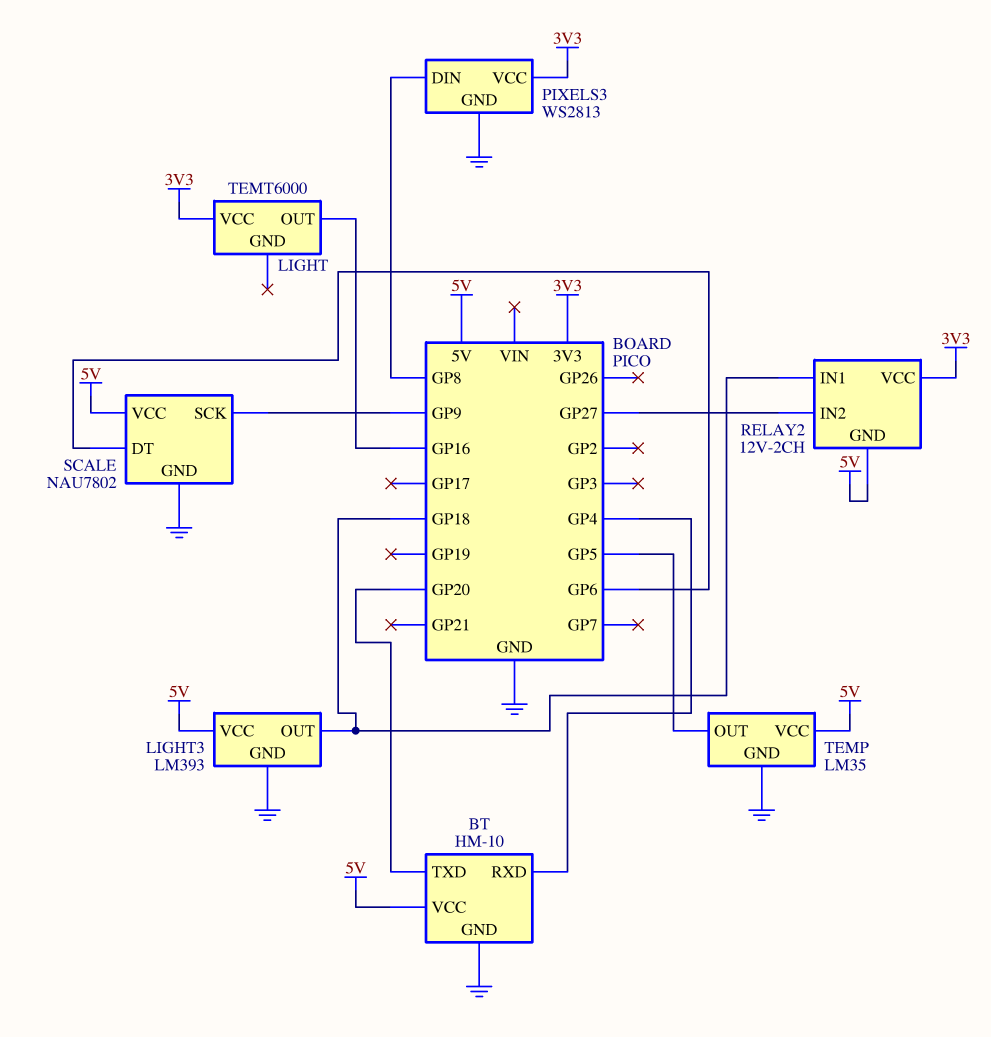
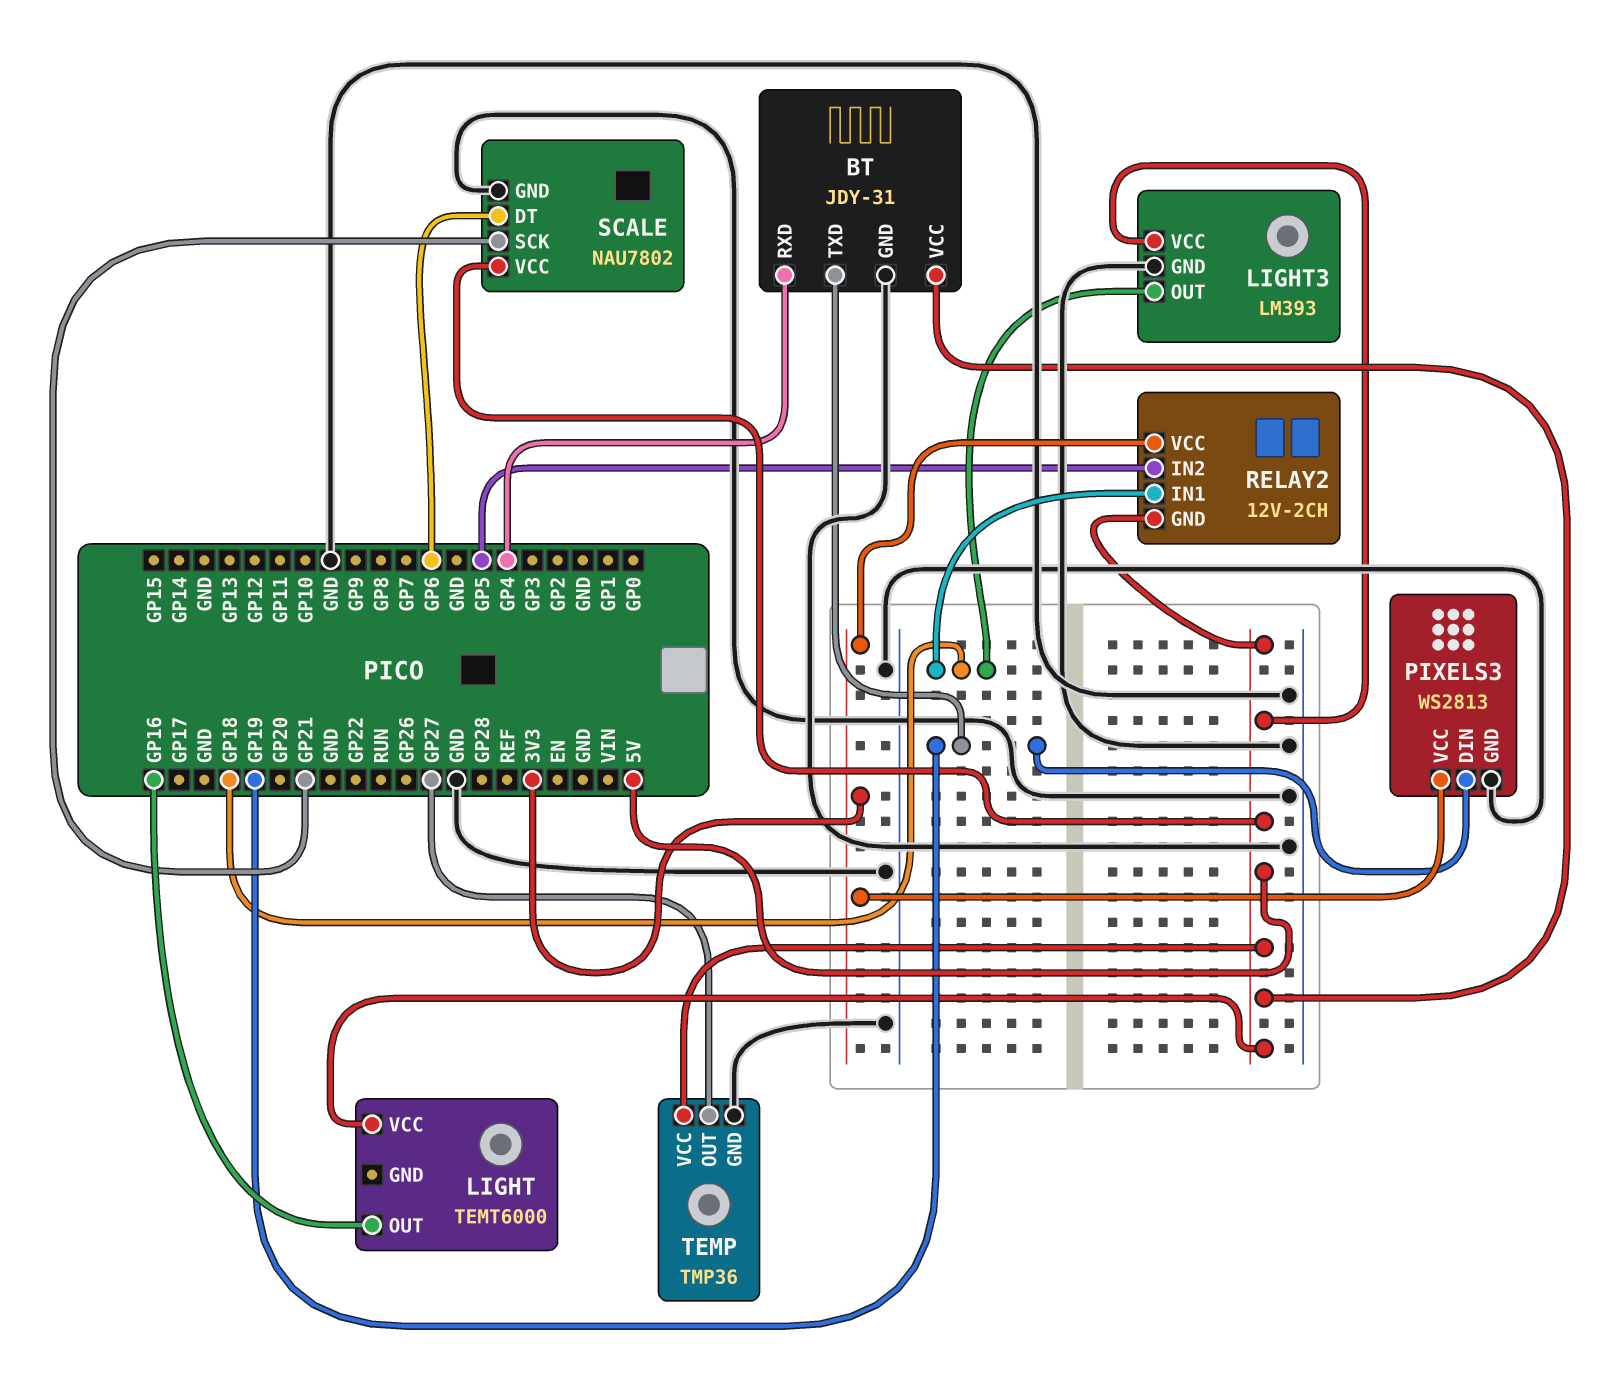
BT: HM-10 -> JDY-31
BT pin TXD: GP20 -> GP19
LIGHT pin VCC: 3V3 -> 5V
PIXELS3 pin DIN: GP8 -> GP19
RELAY2 pin IN2: GP27 -> GP5
SCALE pin SCK: GP9 -> GP21
TEMP: LM35 -> TMP36
TEMP pin OUT: GP5 -> GP27

